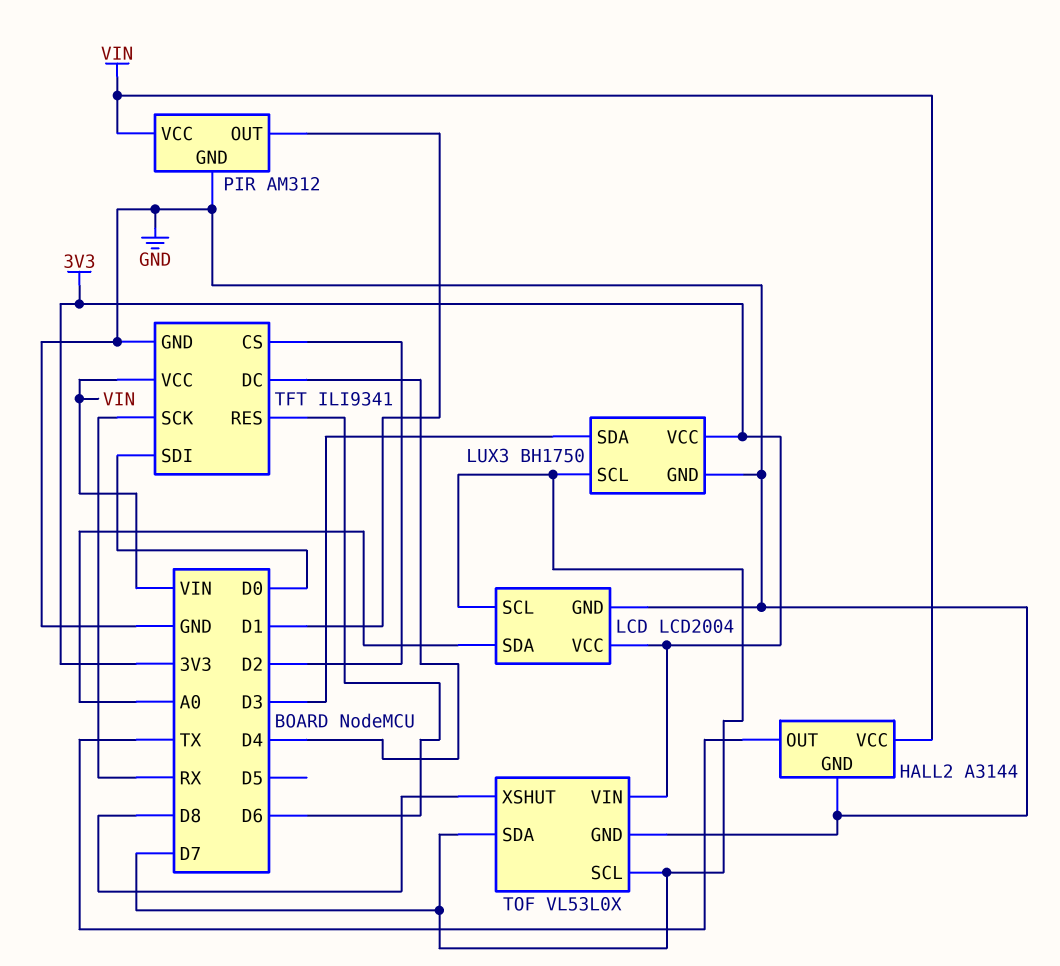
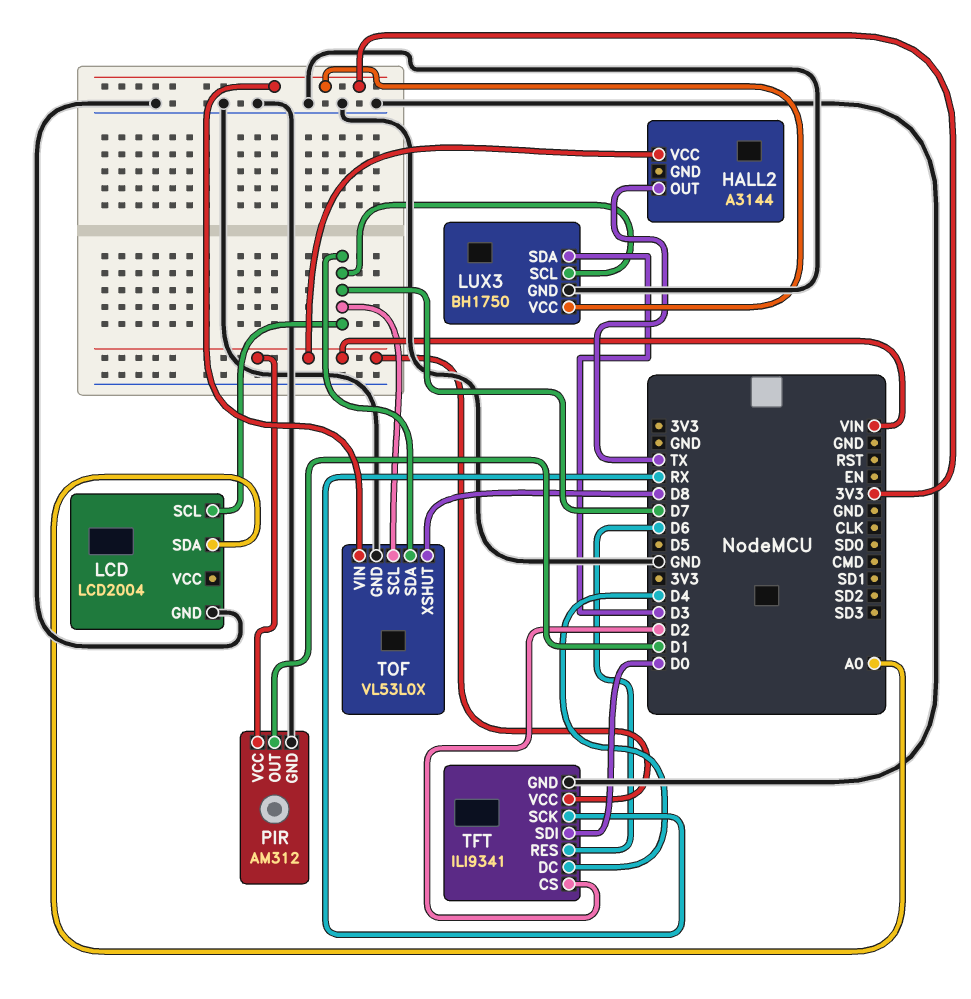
HALL2 pin GND: GND -> none
LCD pin VCC: 3V3 -> none

